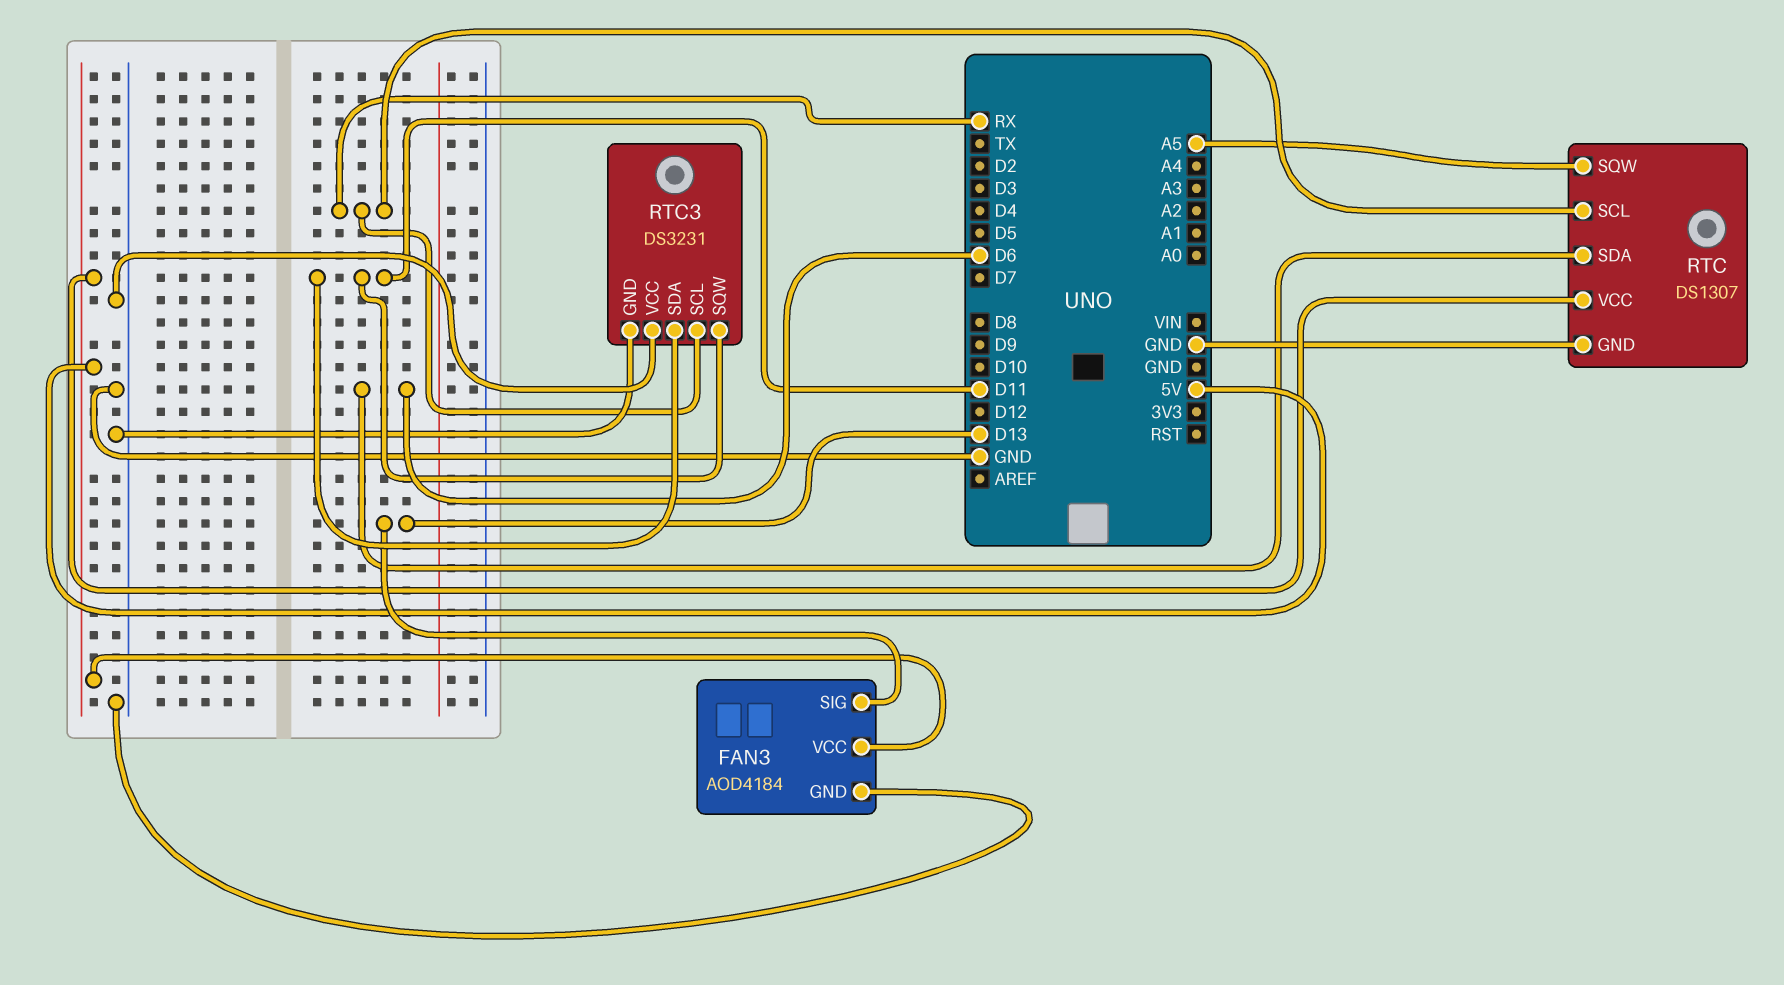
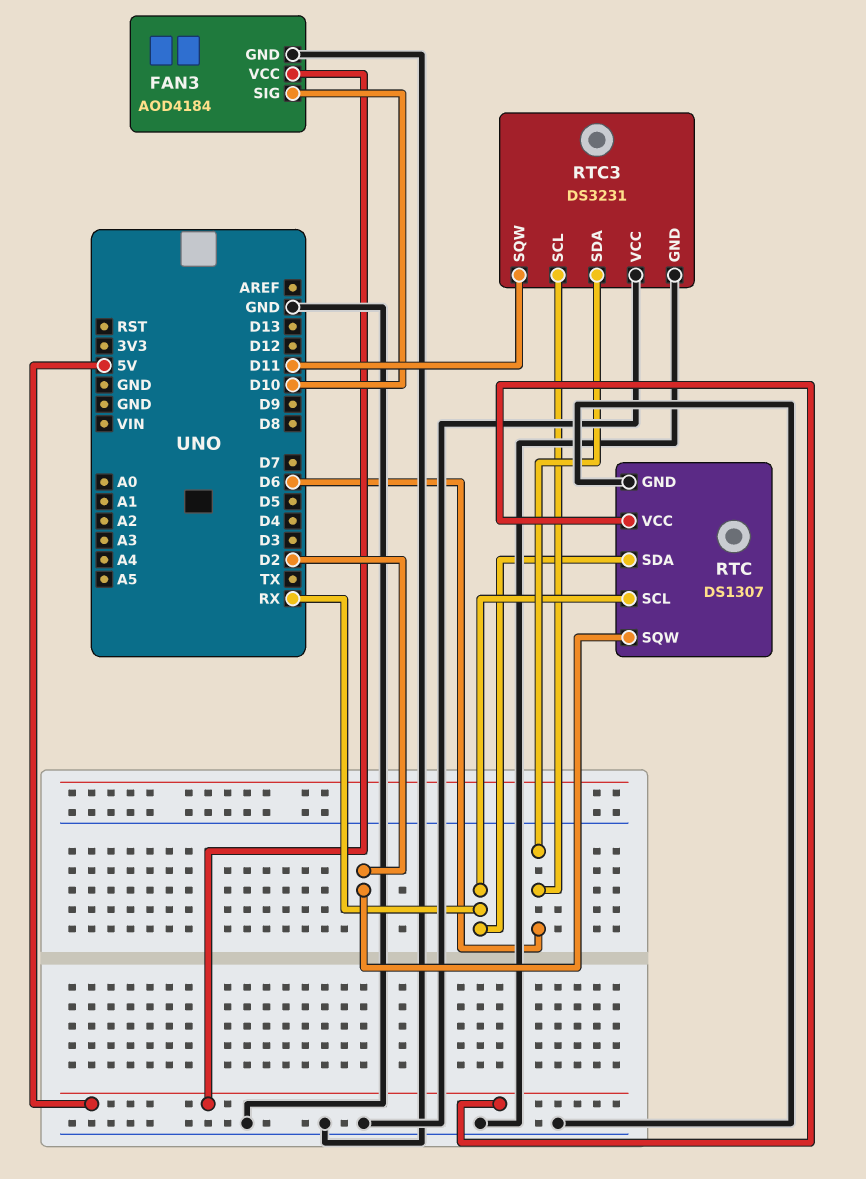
FAN3 pin SIG: D13 -> D10
RTC pin SDA: D6 -> RX
RTC pin SQW: A5 -> D2
RTC3 pin SCL: RX -> D6
RTC3 pin SDA: D11 -> D6

